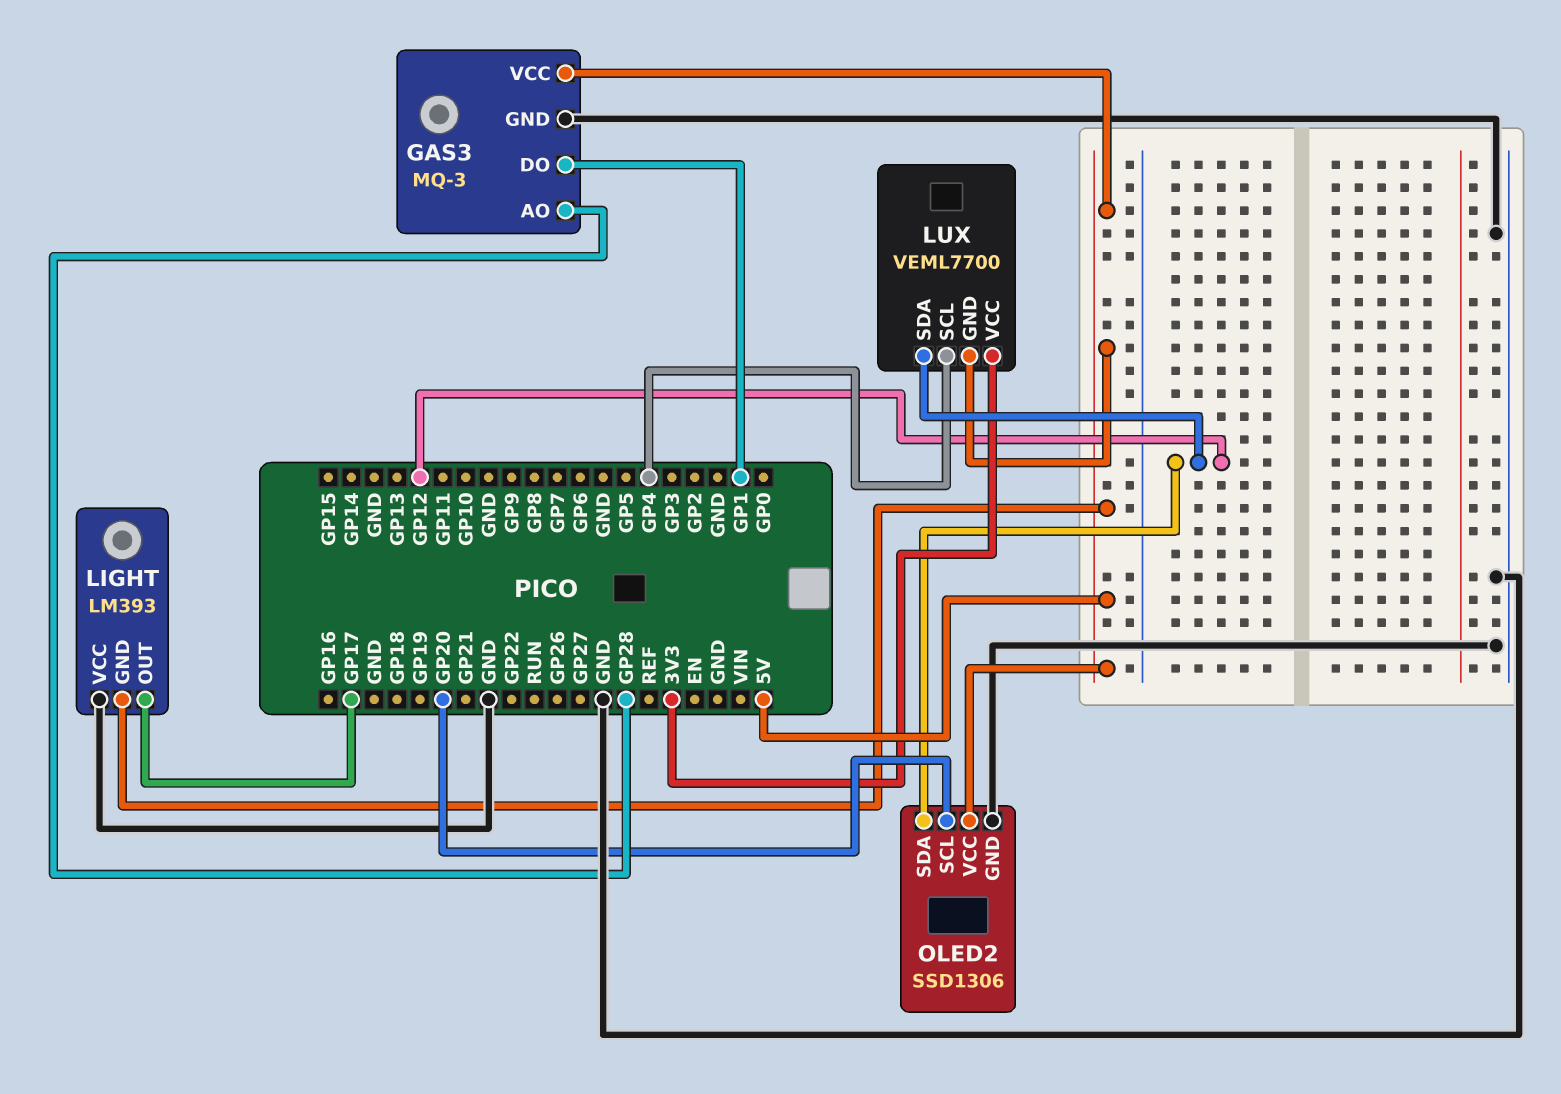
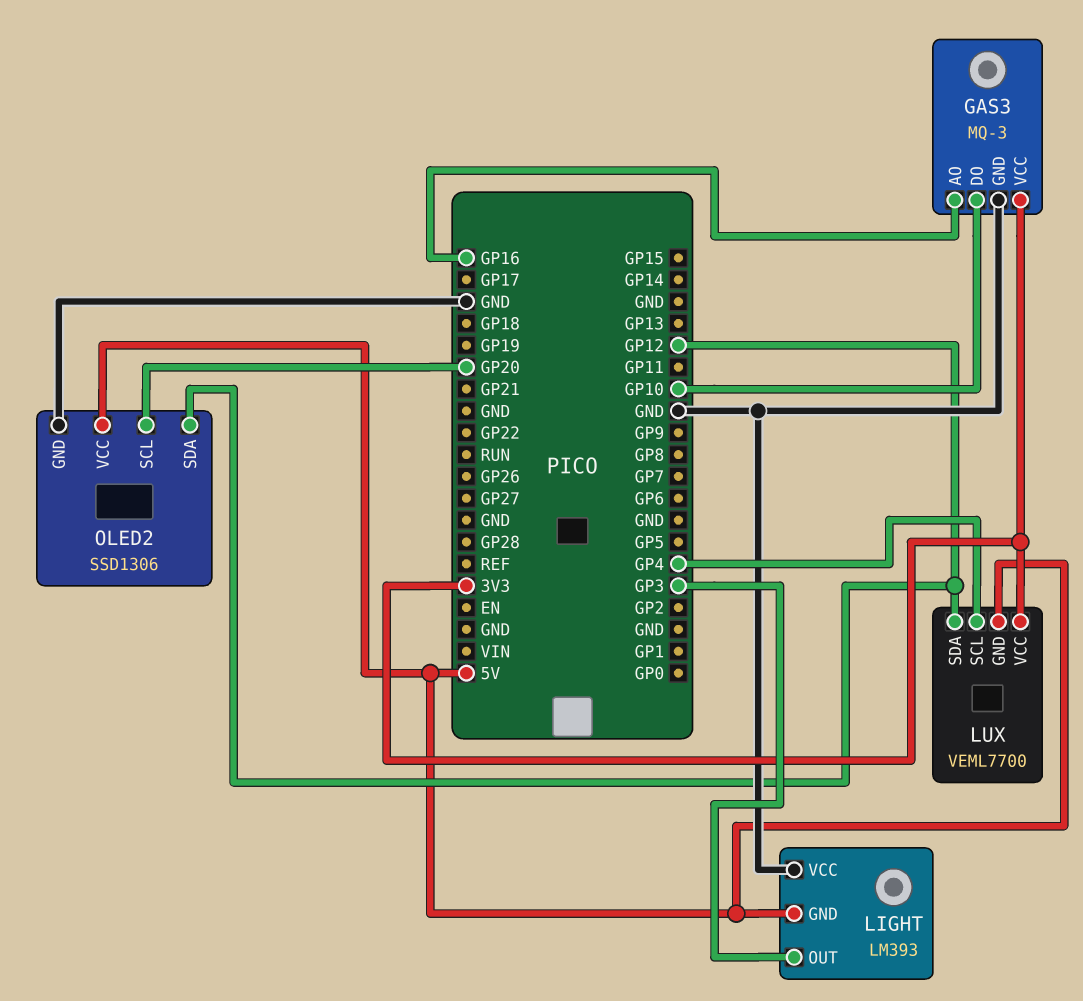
GAS3 pin AO: GP28 -> GP16
GAS3 pin DO: GP1 -> GP10
GAS3 pin VCC: 5V -> 3V3
LIGHT pin OUT: GP17 -> GP3

